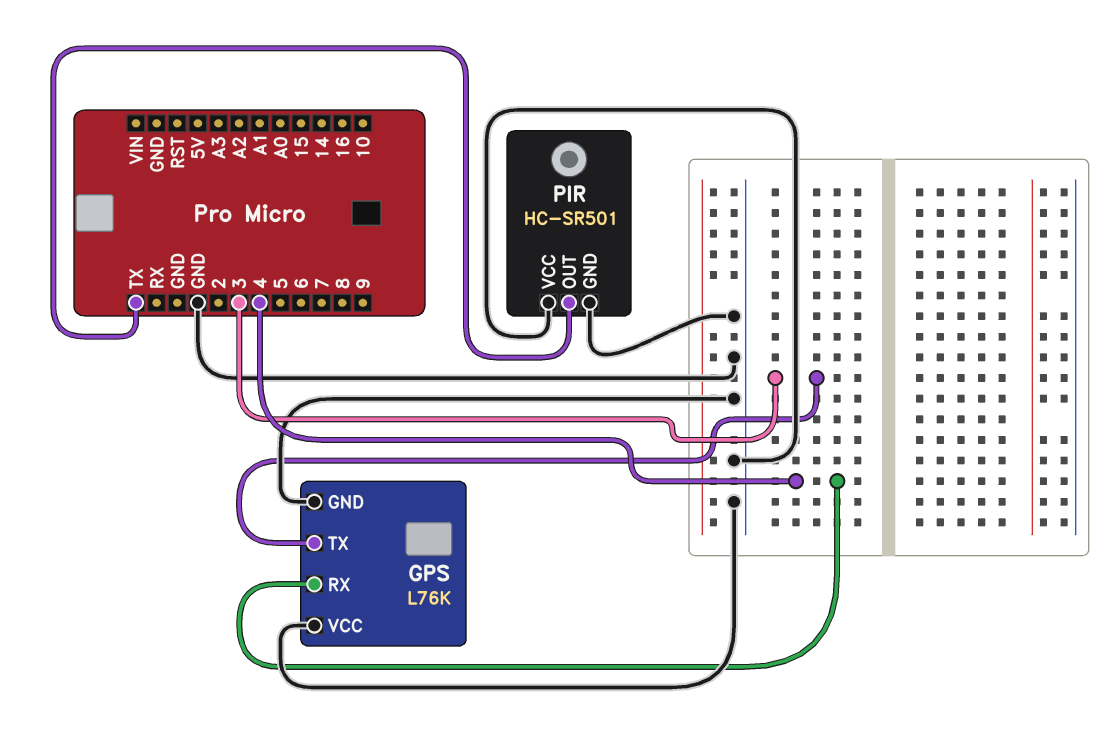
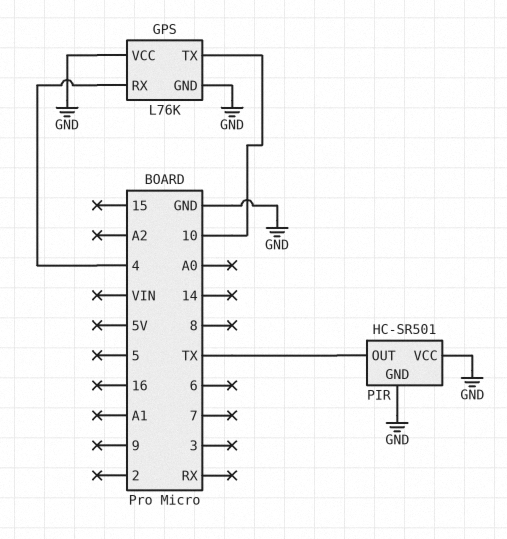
GPS pin TX: 3 -> 10

